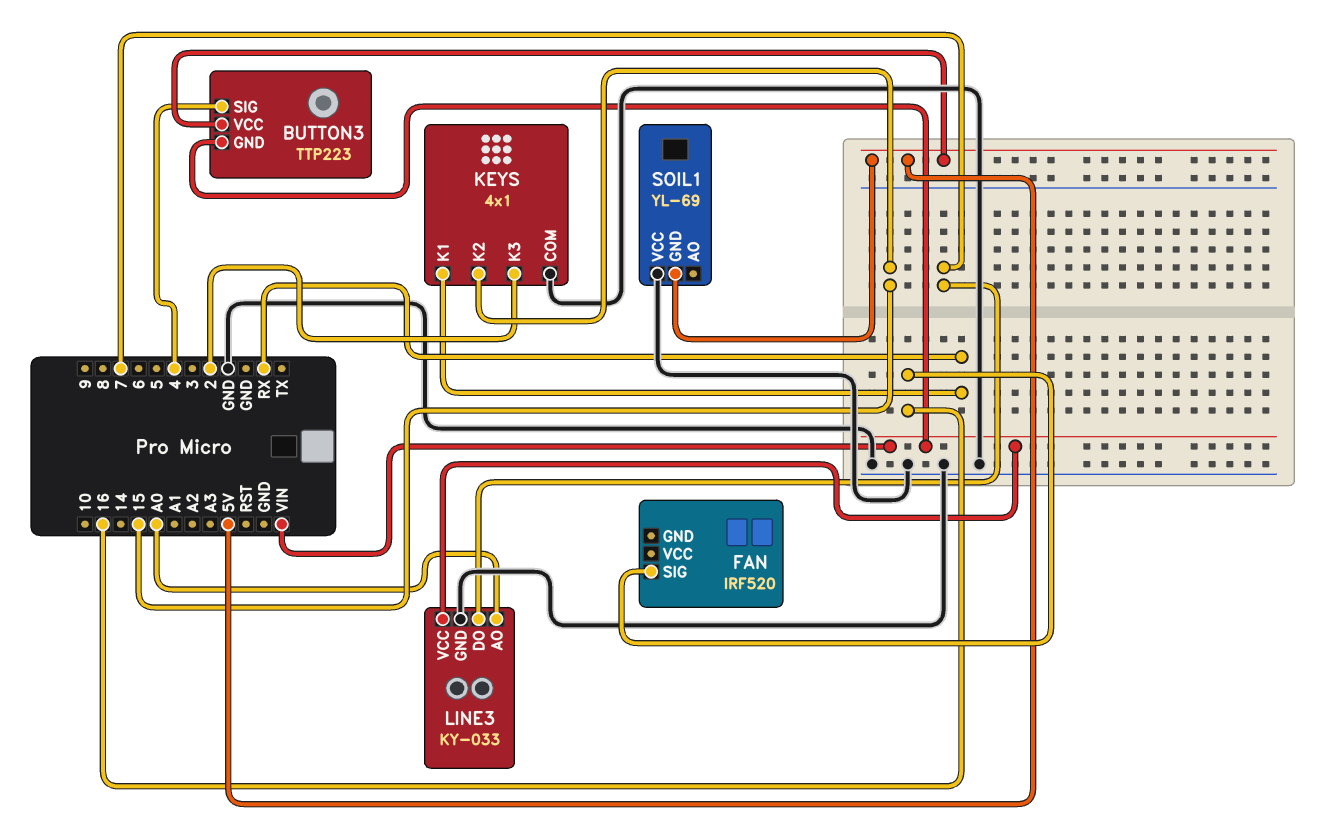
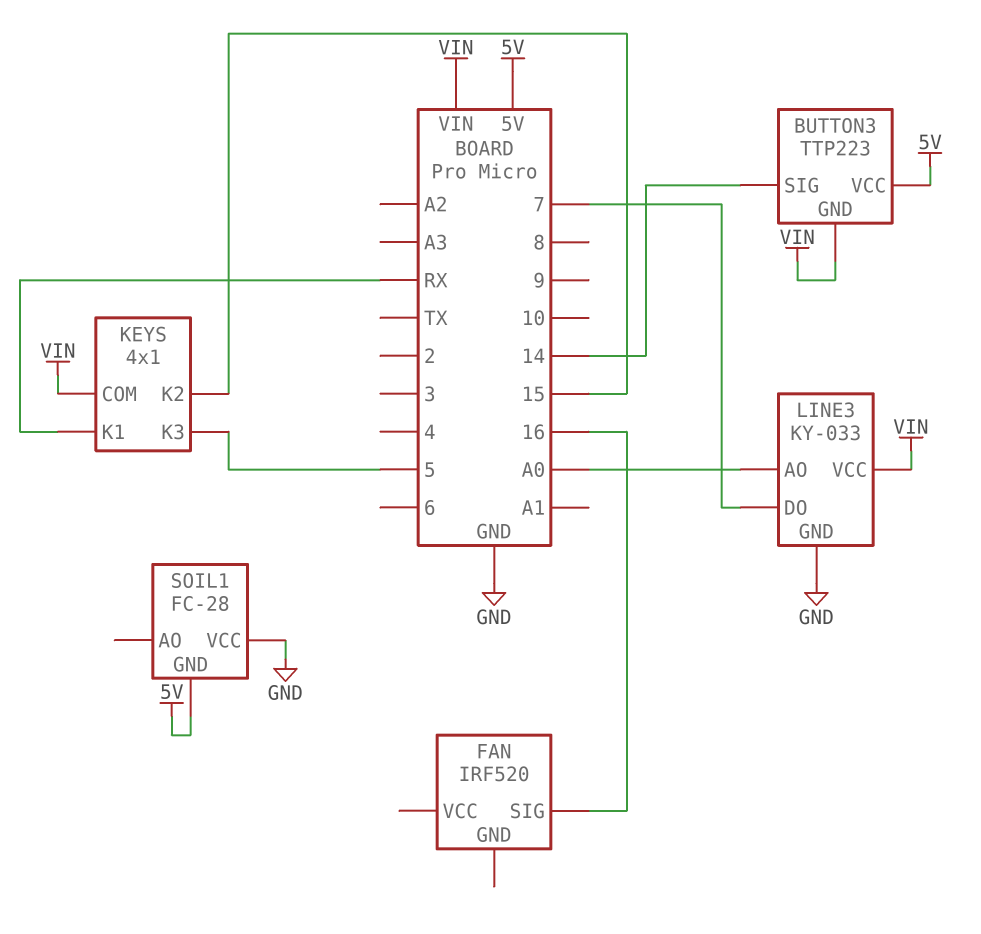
BUTTON3 pin SIG: 4 -> 14
KEYS pin COM: GND -> VIN
KEYS pin K3: 2 -> 5
SOIL1: YL-69 -> FC-28

